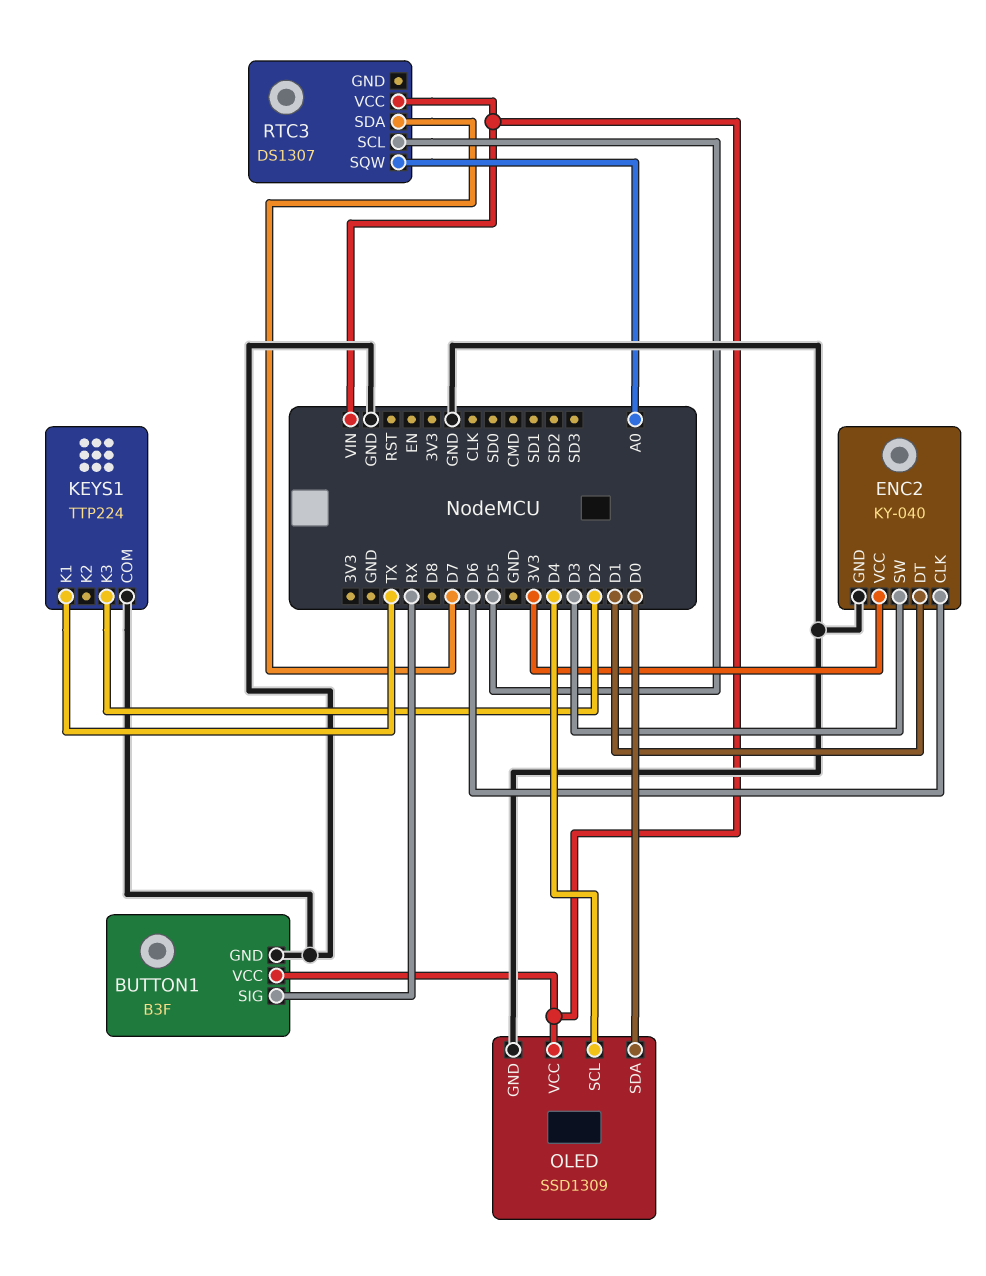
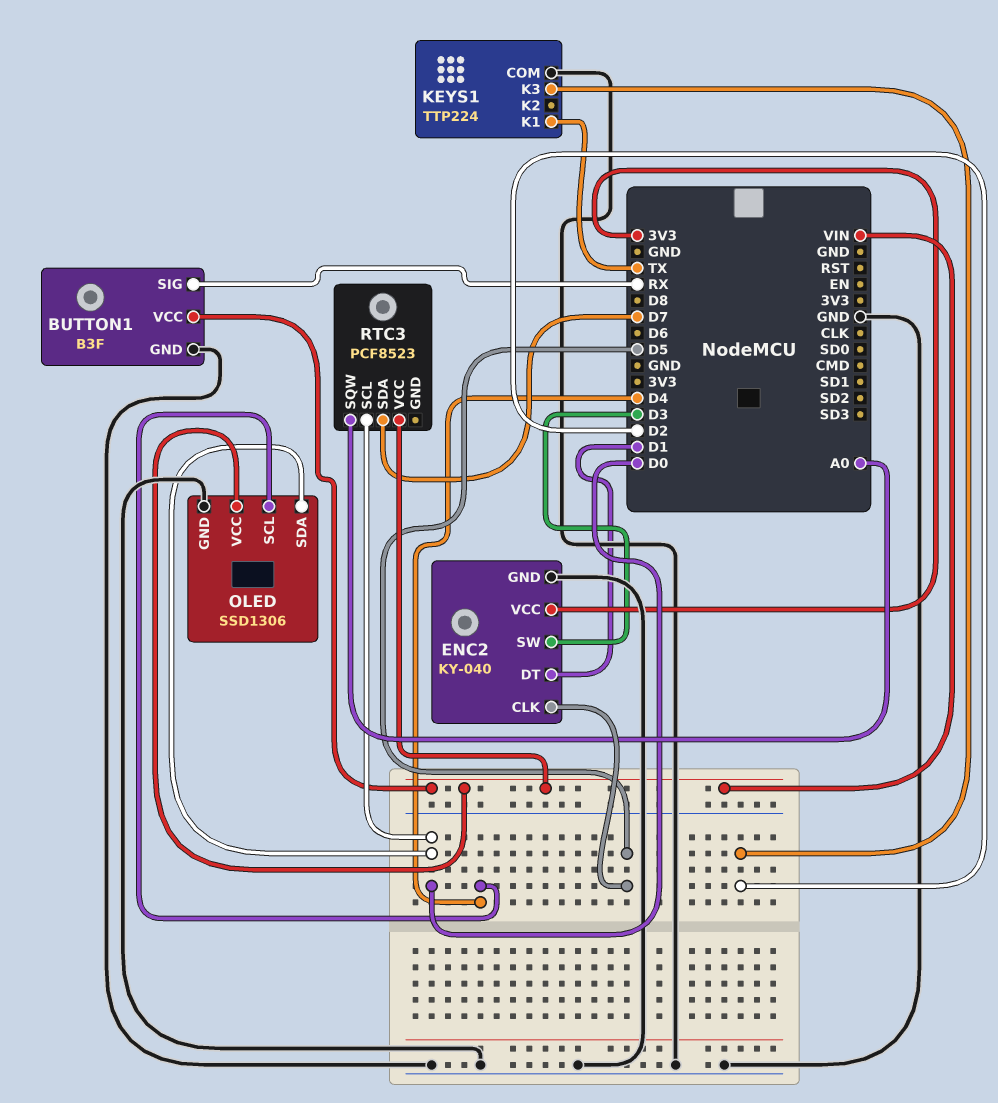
ENC2 pin CLK: D6 -> D5
OLED: SSD1309 -> SSD1306
RTC3: DS1307 -> PCF8523
RTC3 pin SCL: D5 -> D0

